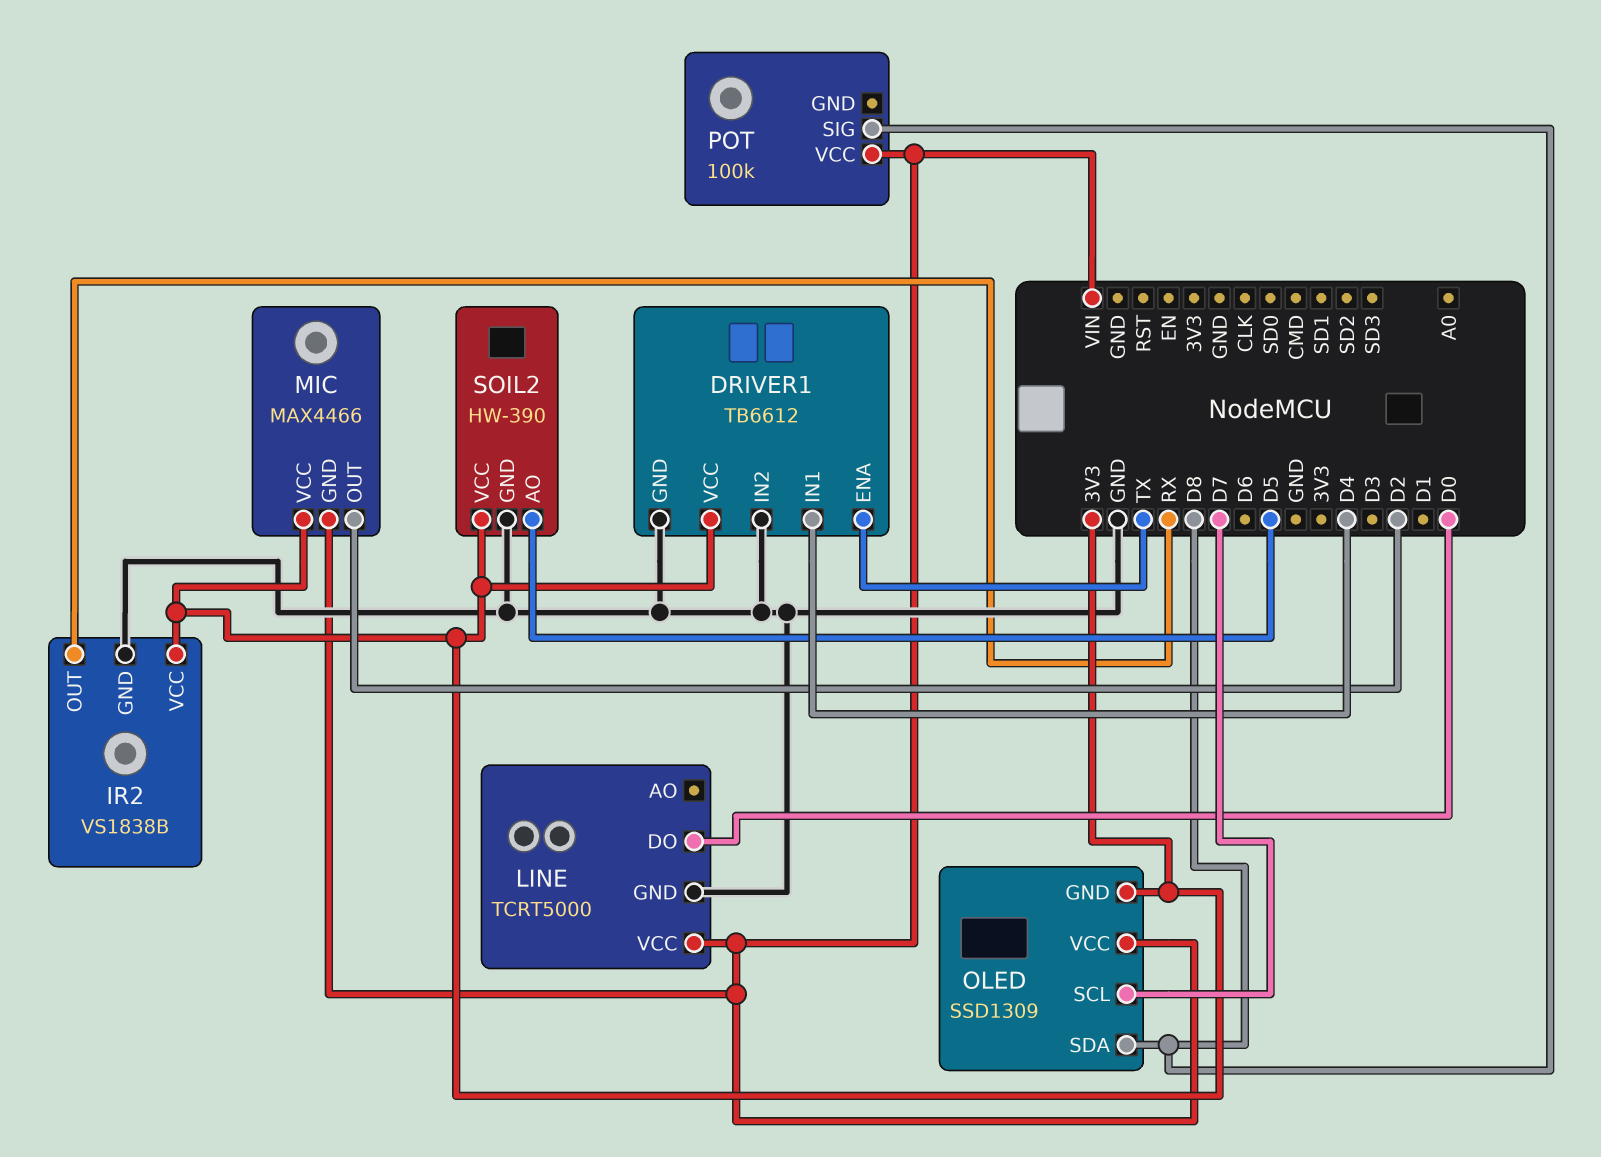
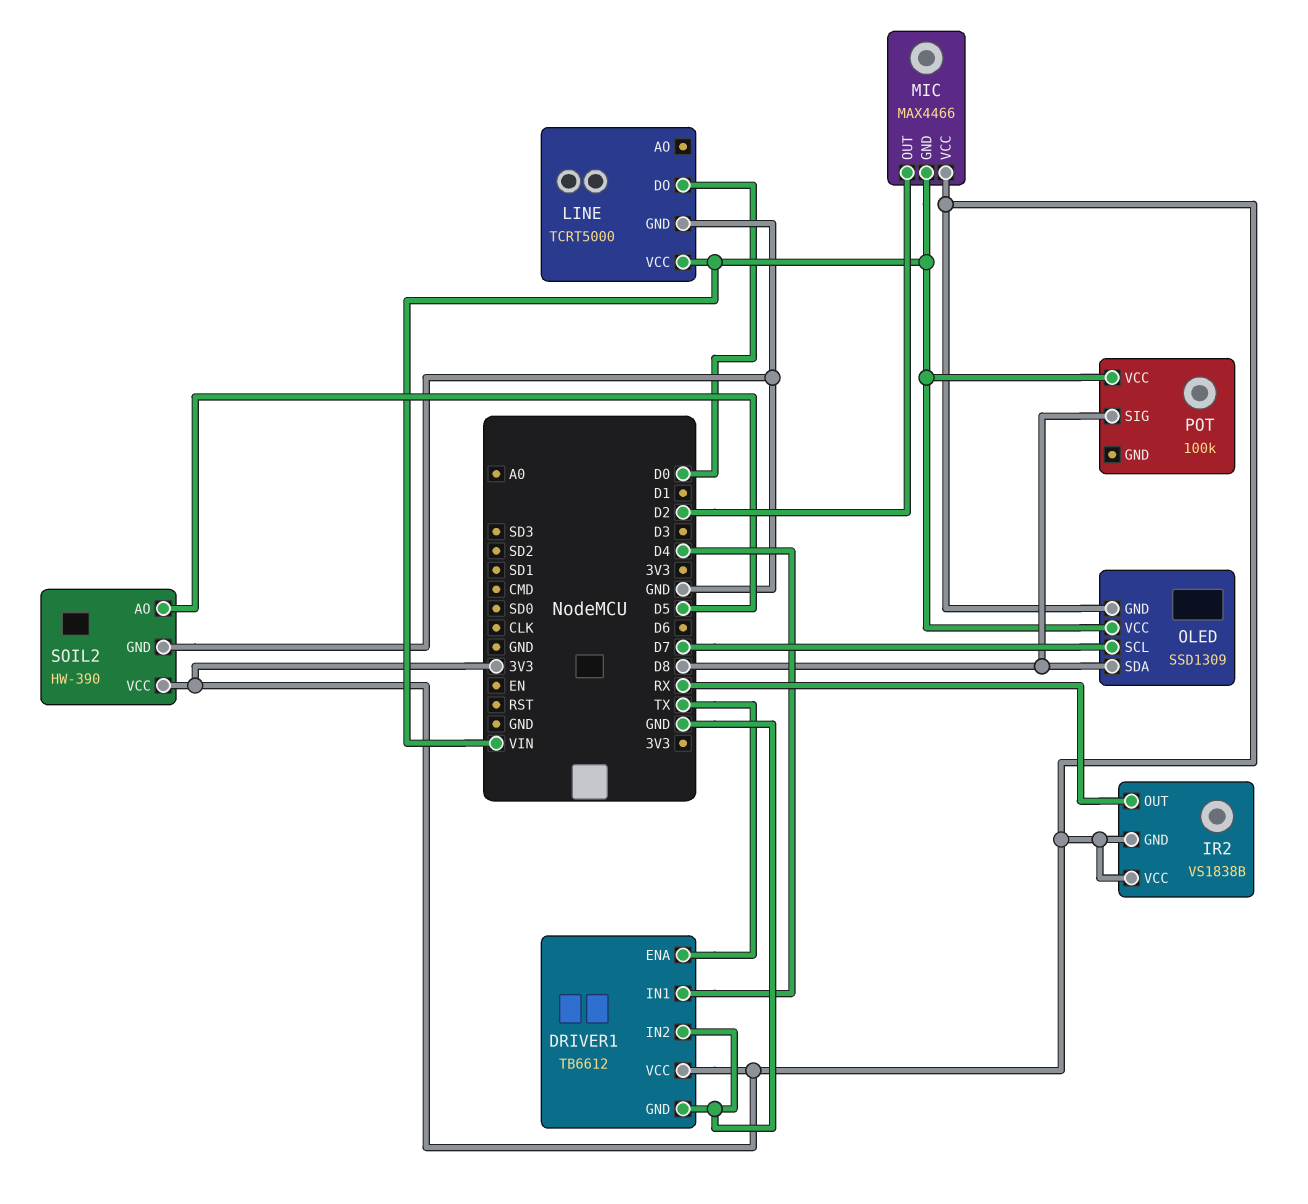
IR2 pin GND: GND -> 3V3

